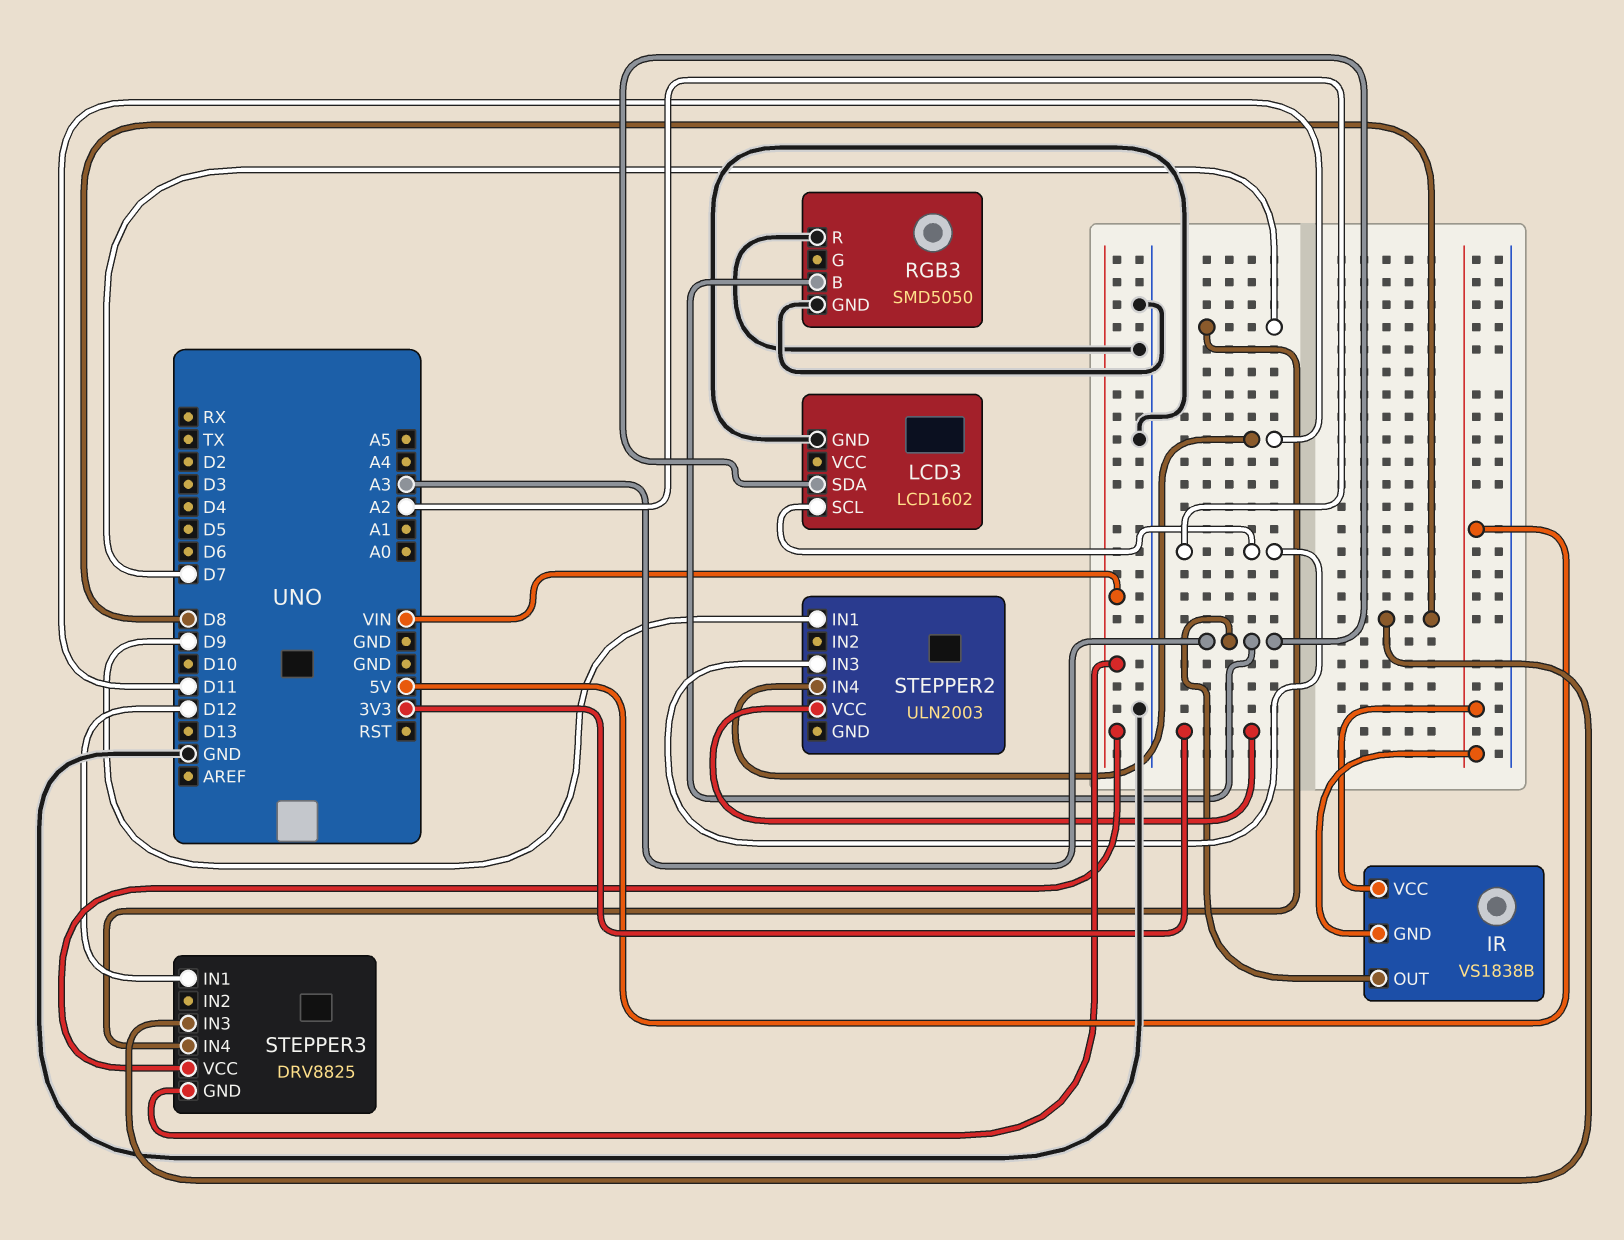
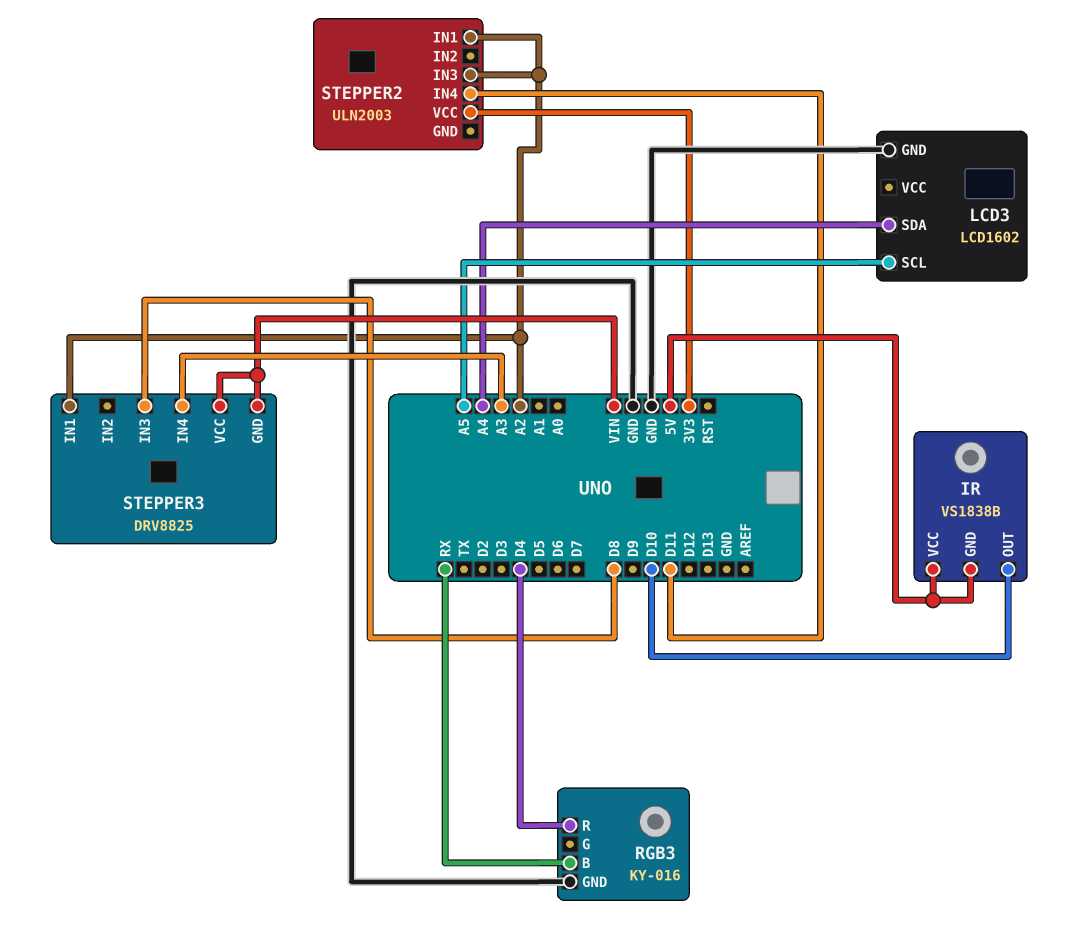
IR pin OUT: A3 -> D10
LCD3 pin SCL: A2 -> A5
LCD3 pin SDA: A3 -> A4
RGB3: SMD5050 -> KY-016
RGB3 pin B: A3 -> RX
RGB3 pin R: GND -> D4
STEPPER2 pin IN1: D9 -> A2
STEPPER3 pin IN1: D12 -> A2
STEPPER3 pin IN4: D7 -> A3

